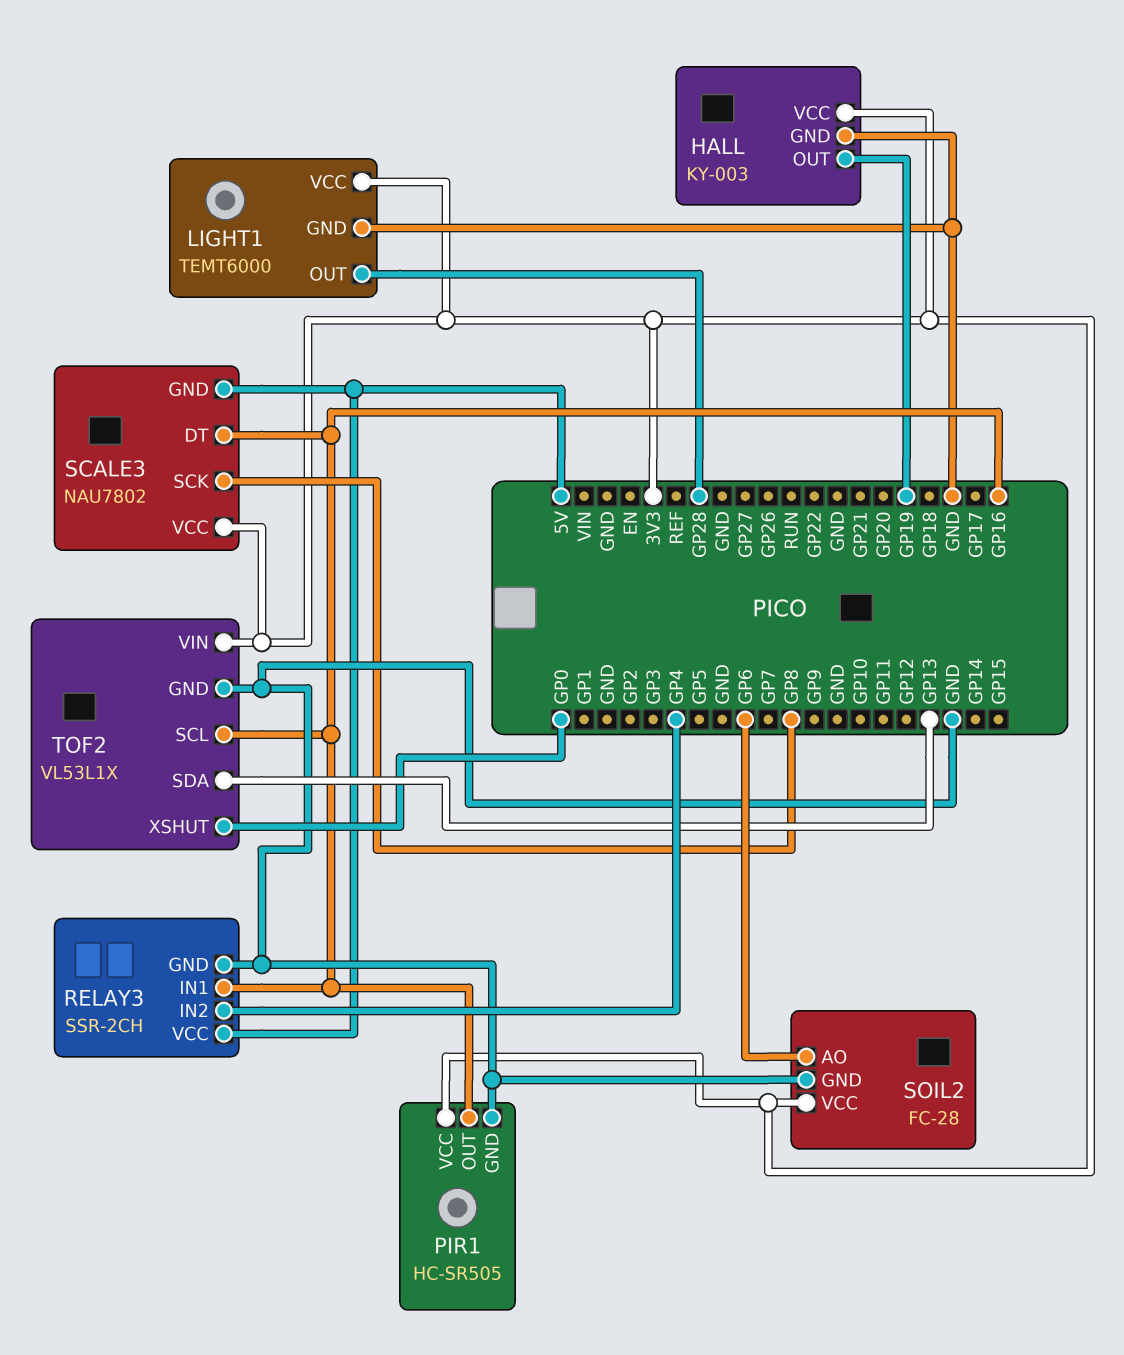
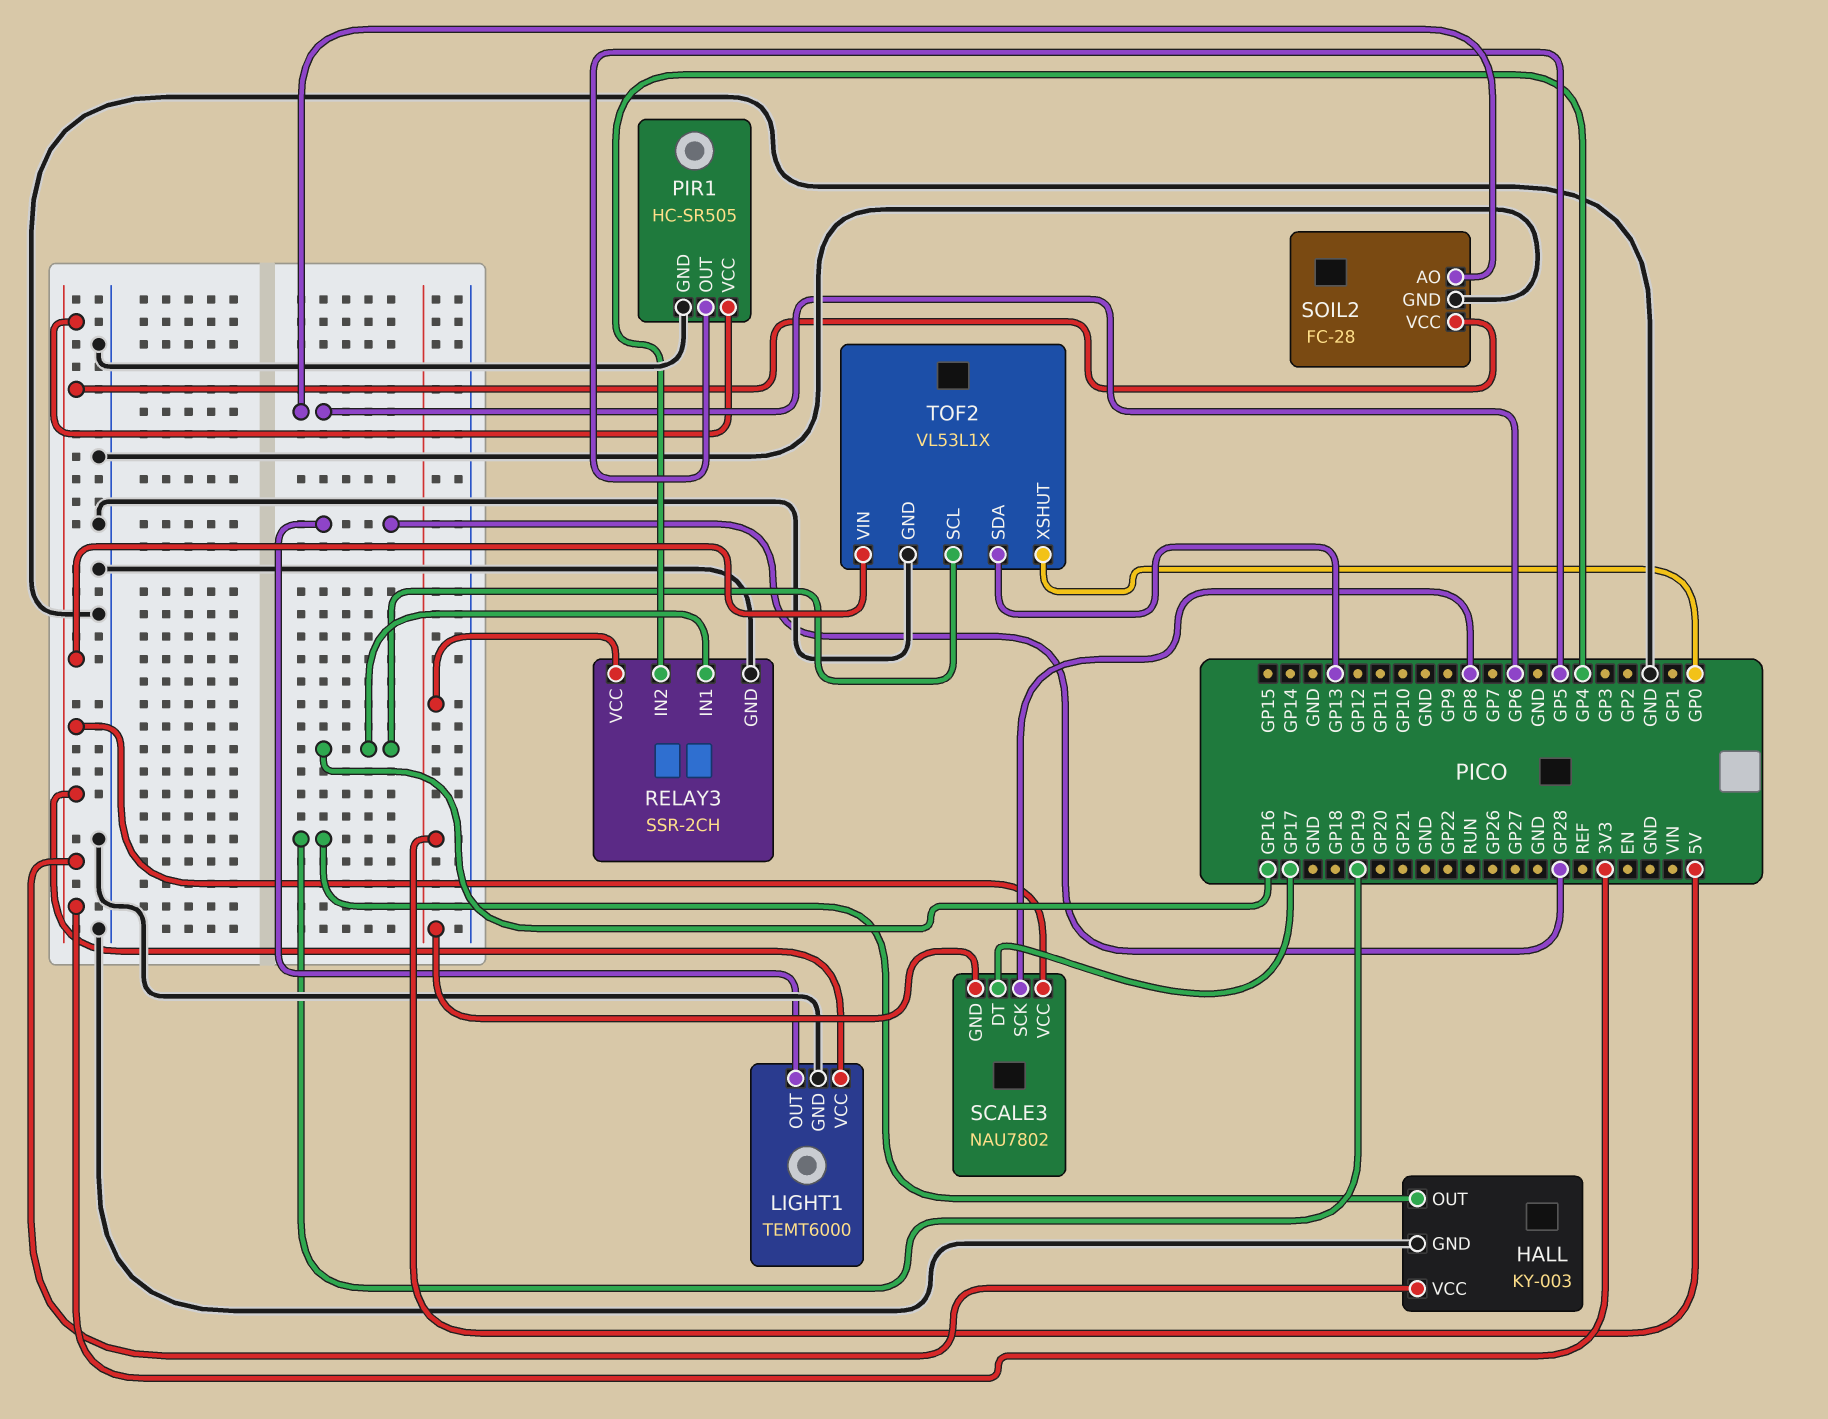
PIR1 pin OUT: GP16 -> GP5
SCALE3 pin DT: GP16 -> GP17

